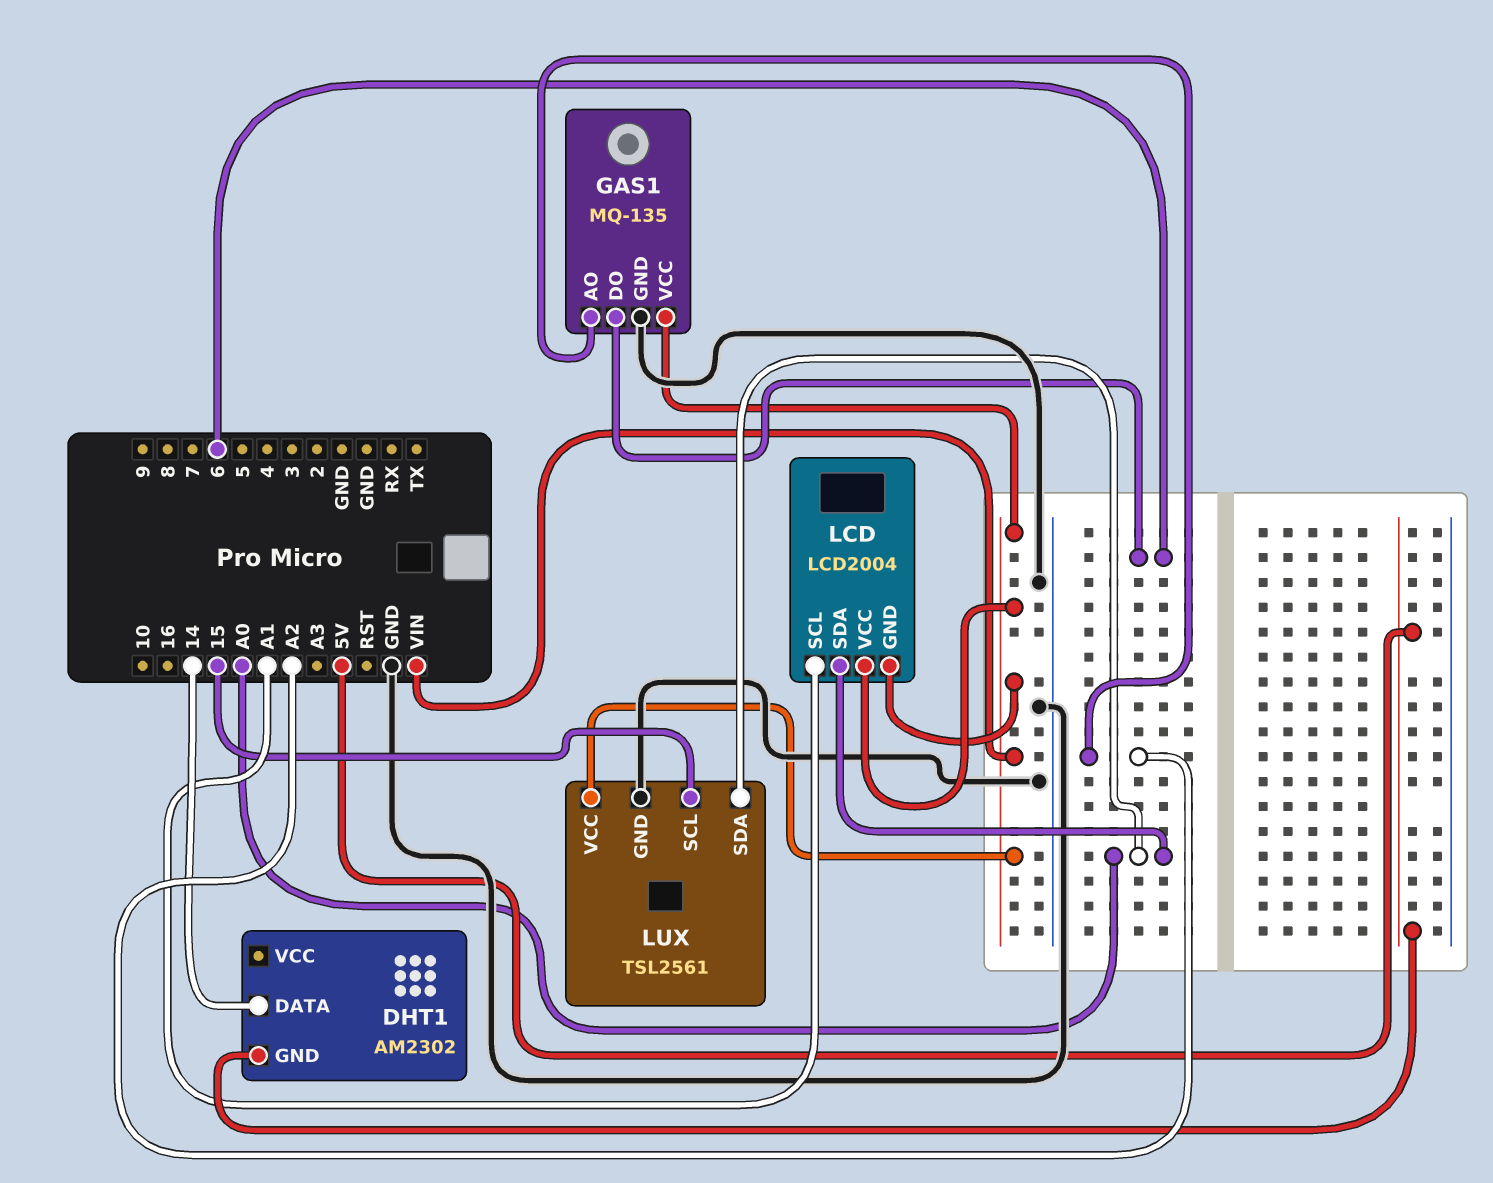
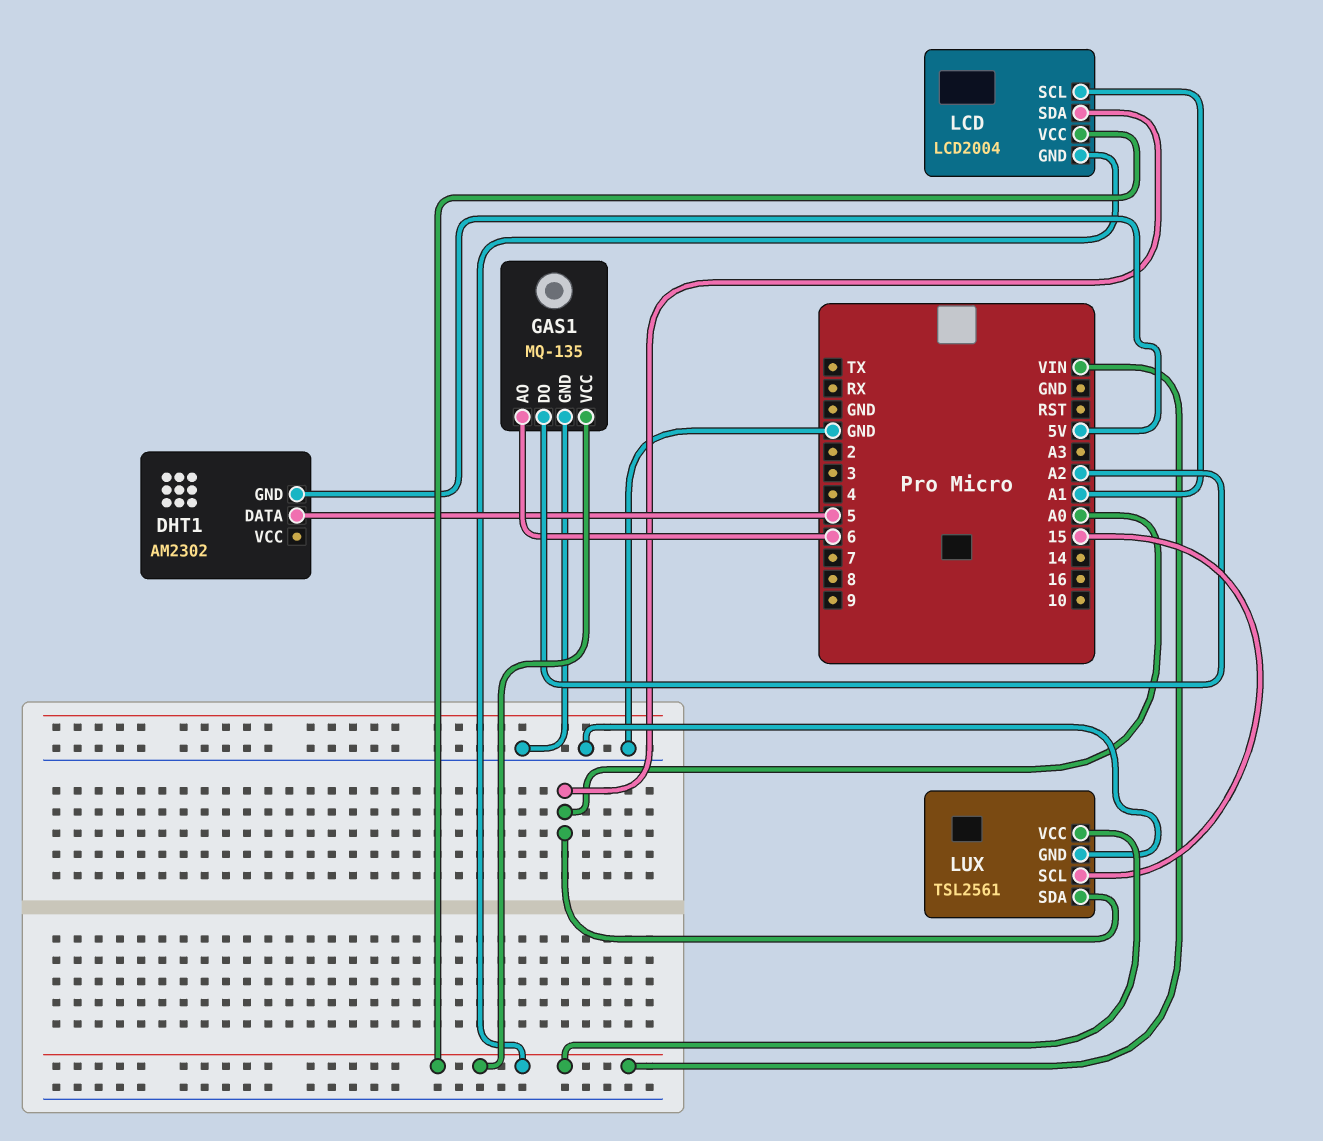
DHT1 pin DATA: 14 -> 5
GAS1 pin AO: A2 -> 6
GAS1 pin DO: 6 -> A2

